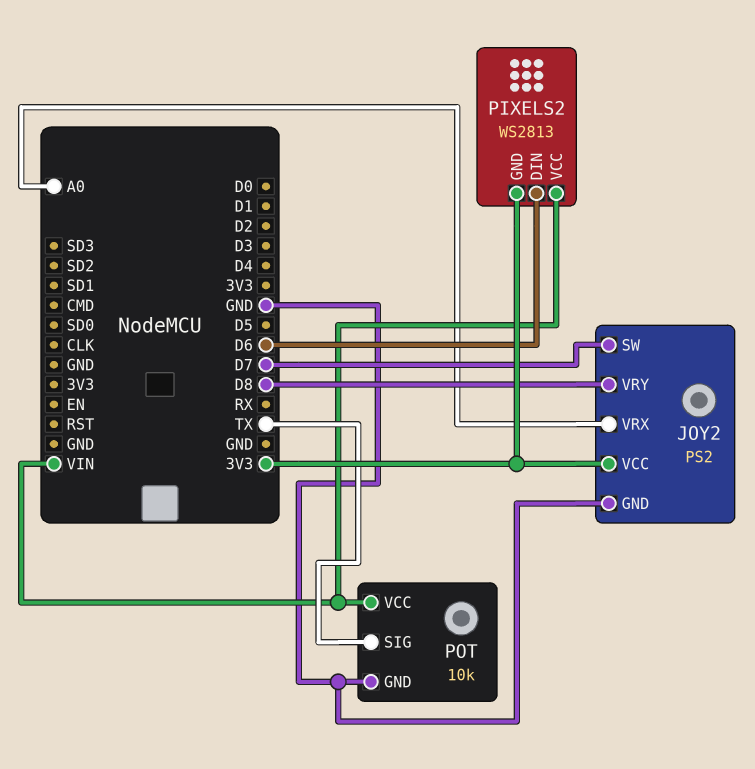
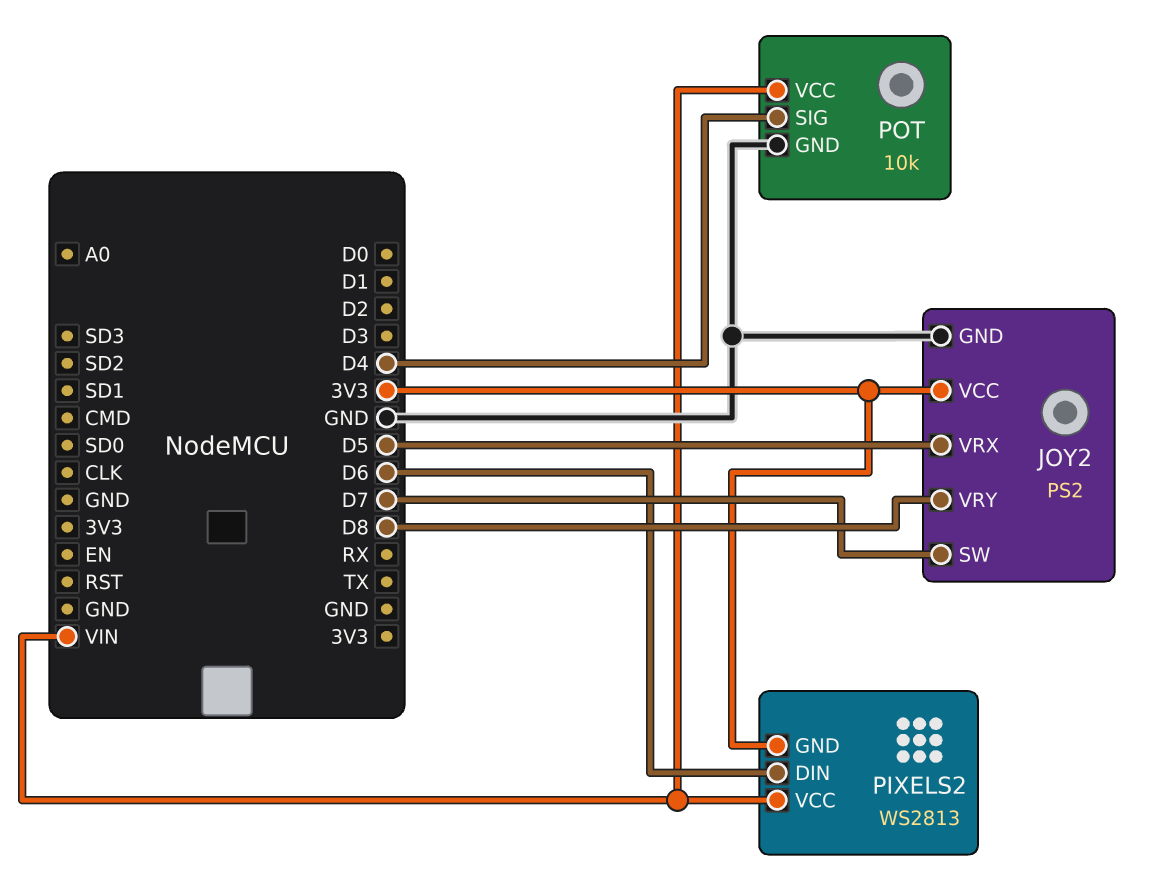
JOY2 pin VRX: A0 -> D5
POT pin SIG: TX -> D4

